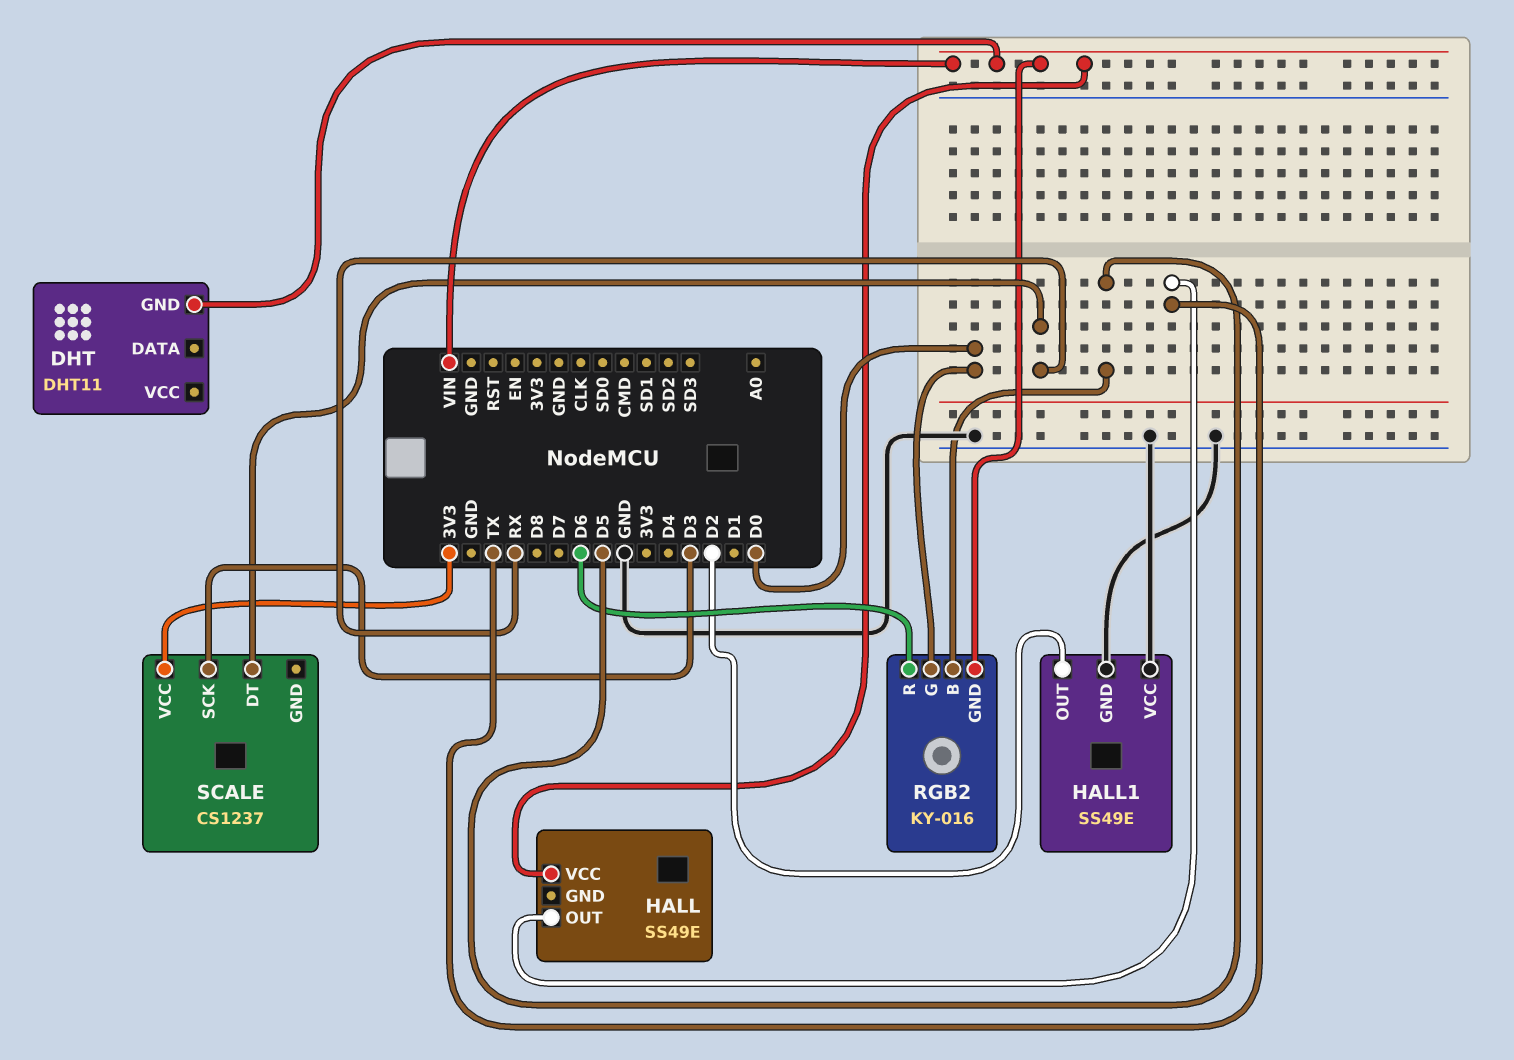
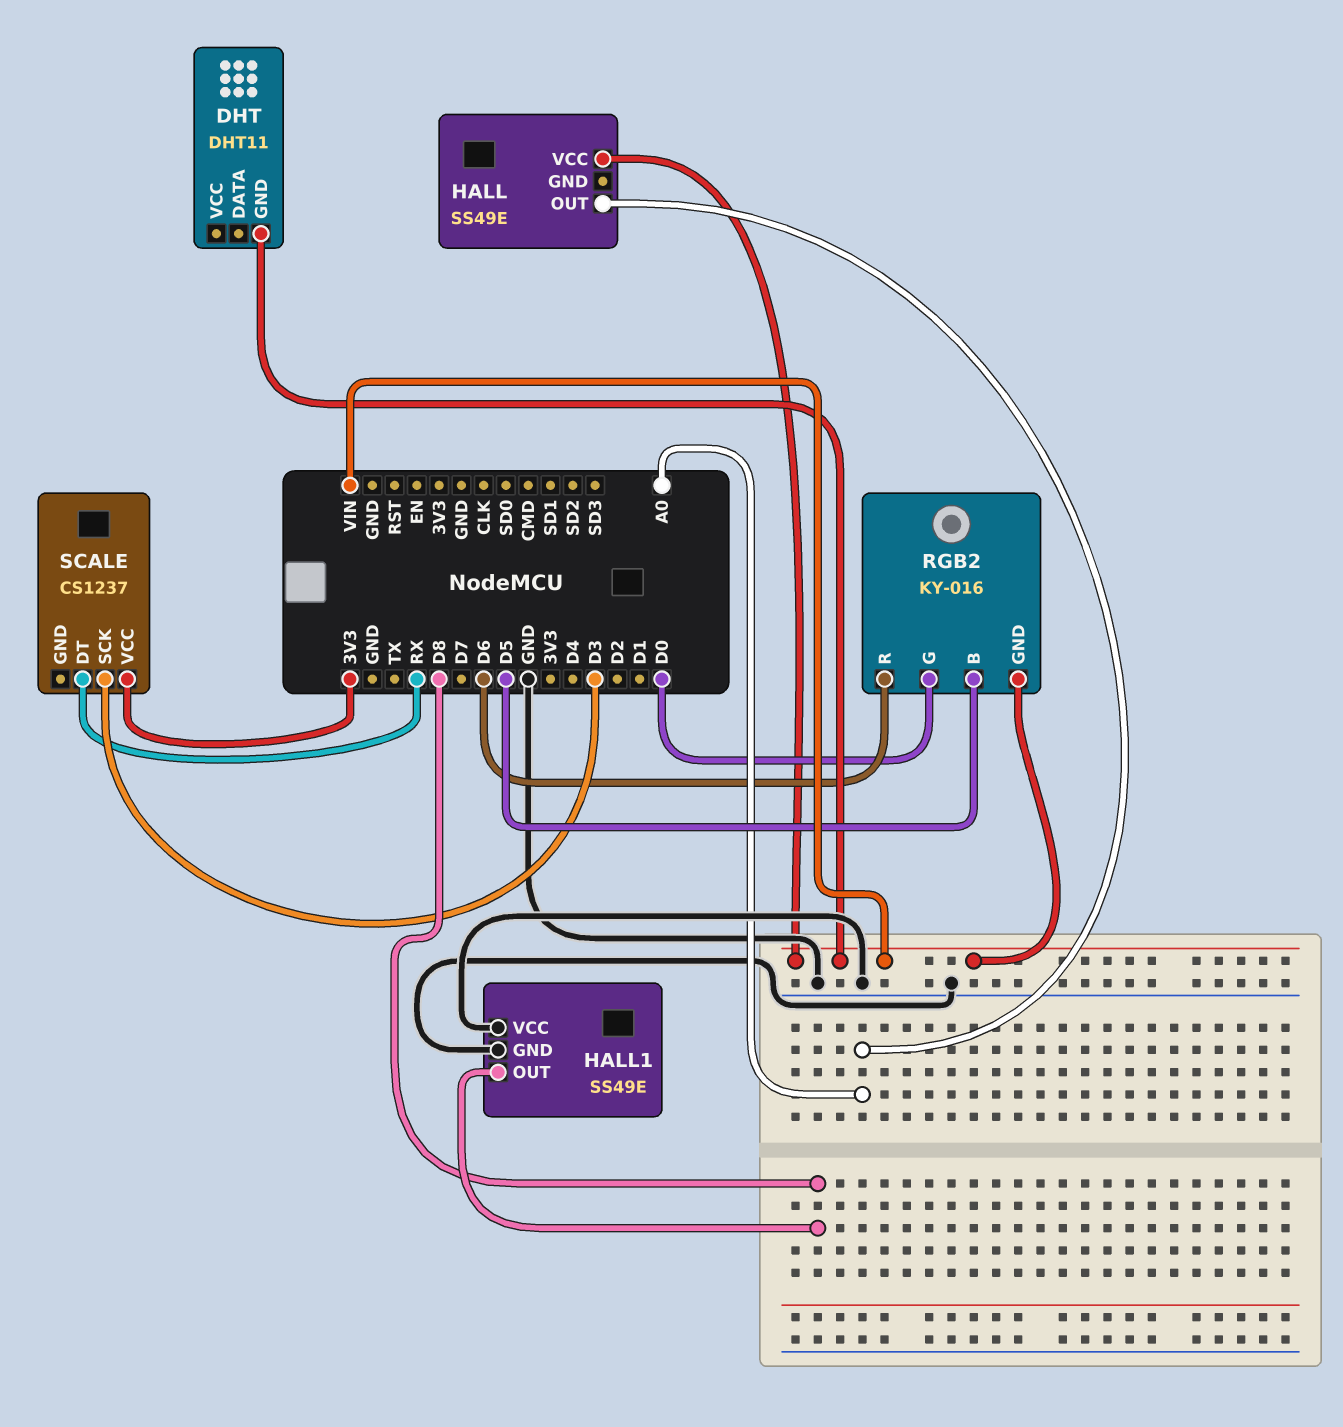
HALL pin OUT: TX -> A0
HALL1 pin OUT: D2 -> D8

